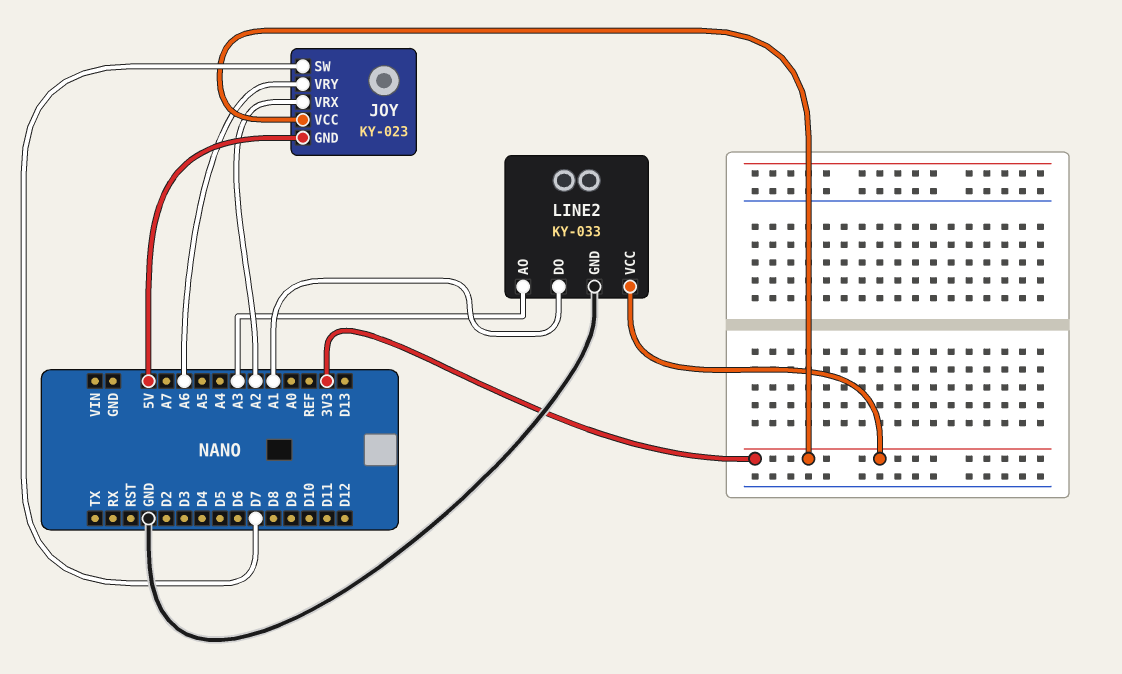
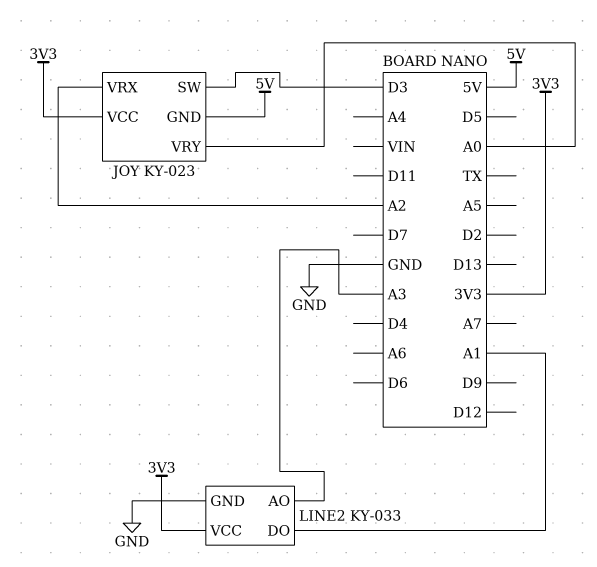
JOY pin SW: D7 -> D3
JOY pin VRY: A6 -> A0

